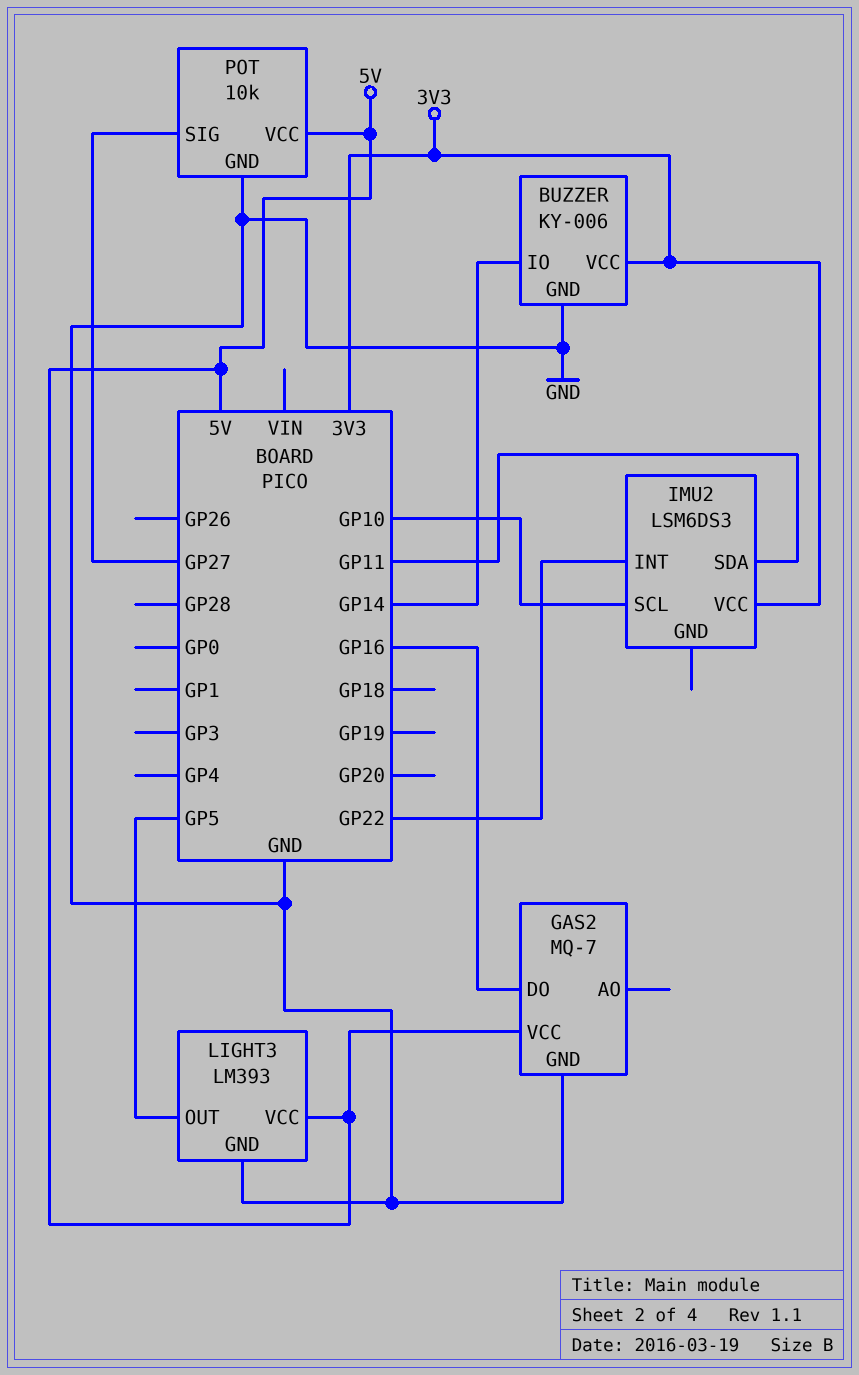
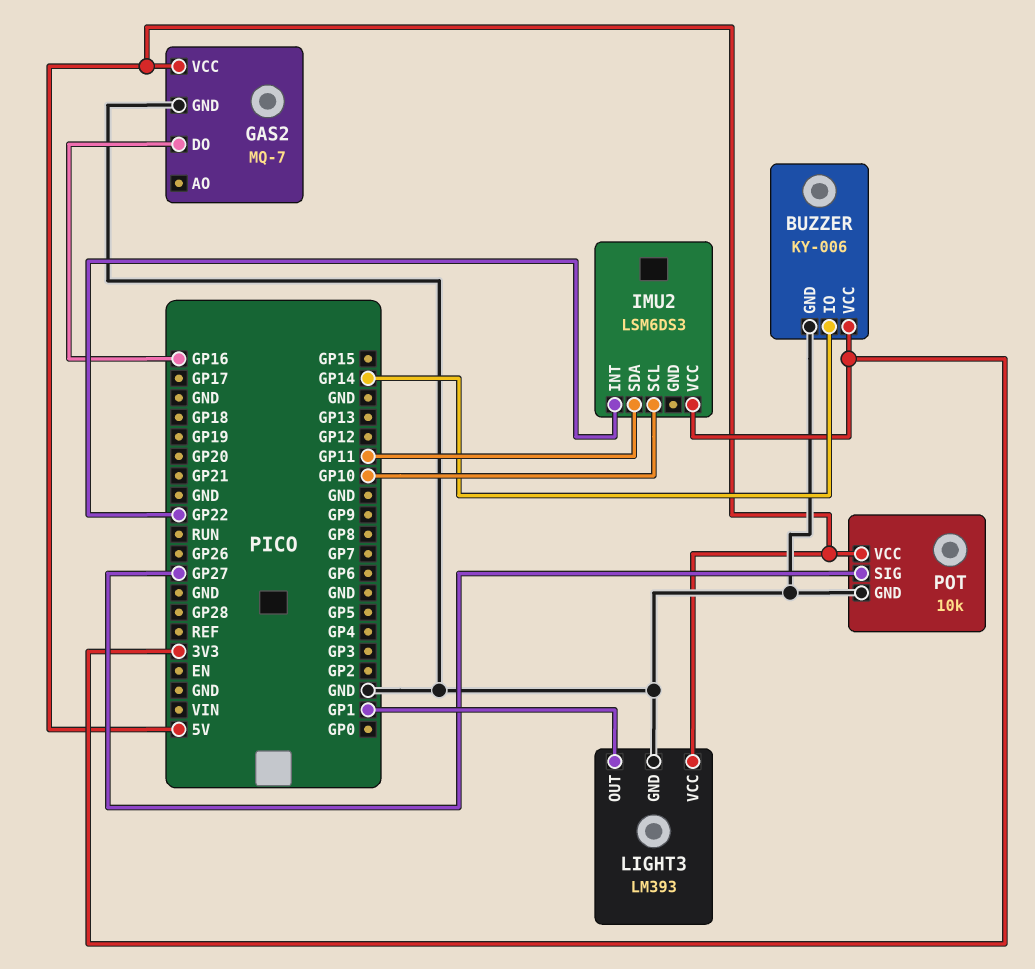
LIGHT3 pin OUT: GP5 -> GP1

